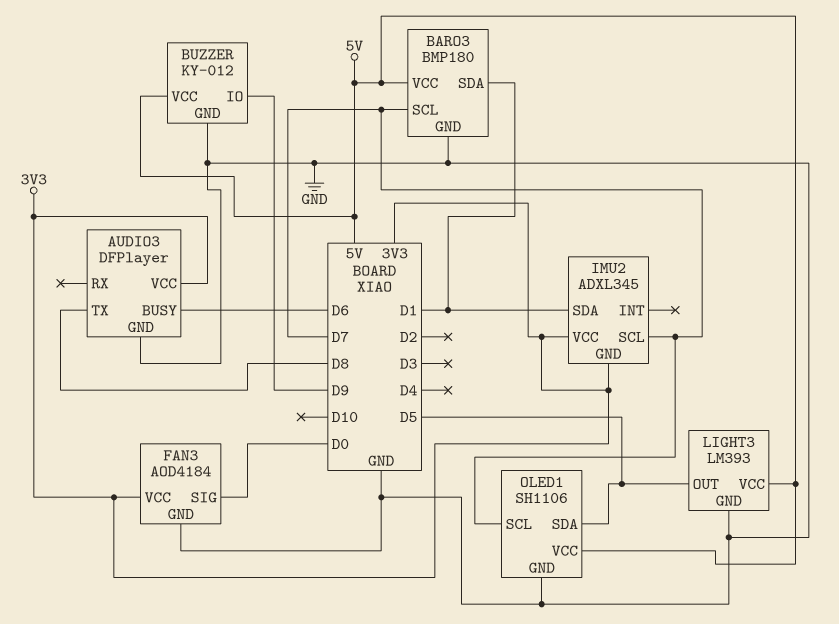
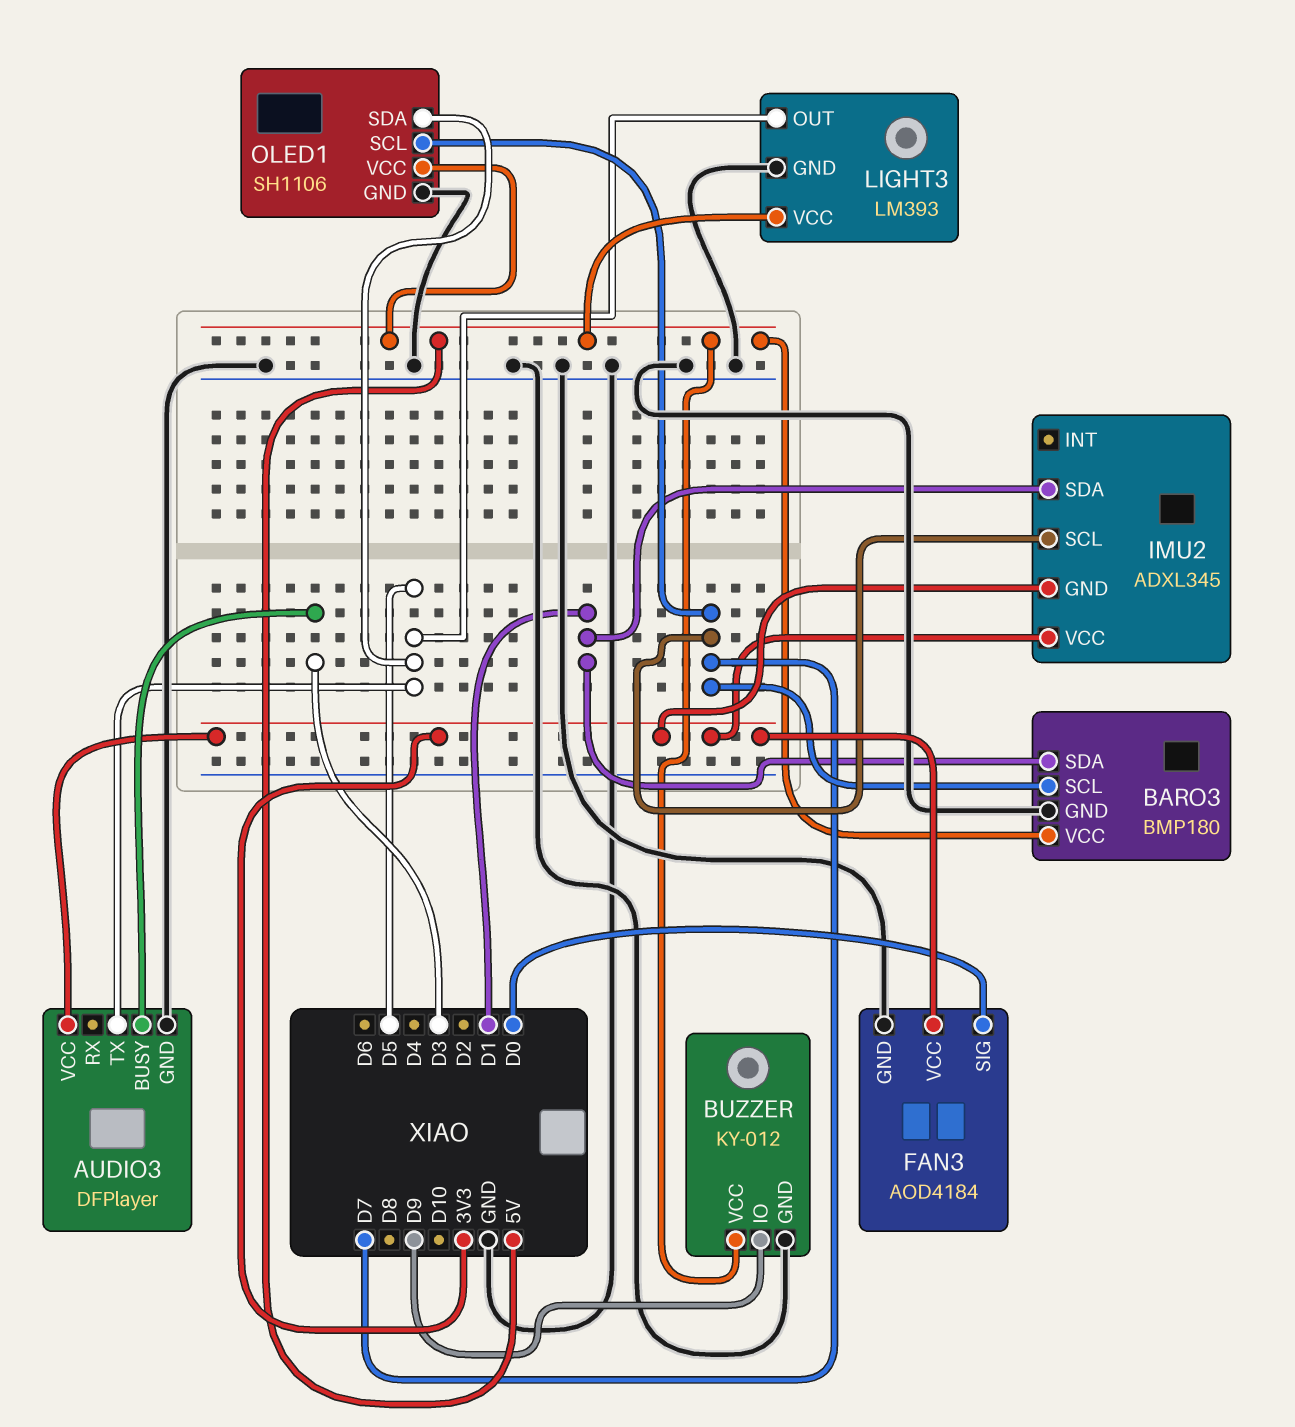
AUDIO3 pin BUSY: D6 -> D3
AUDIO3 pin TX: D8 -> D5

